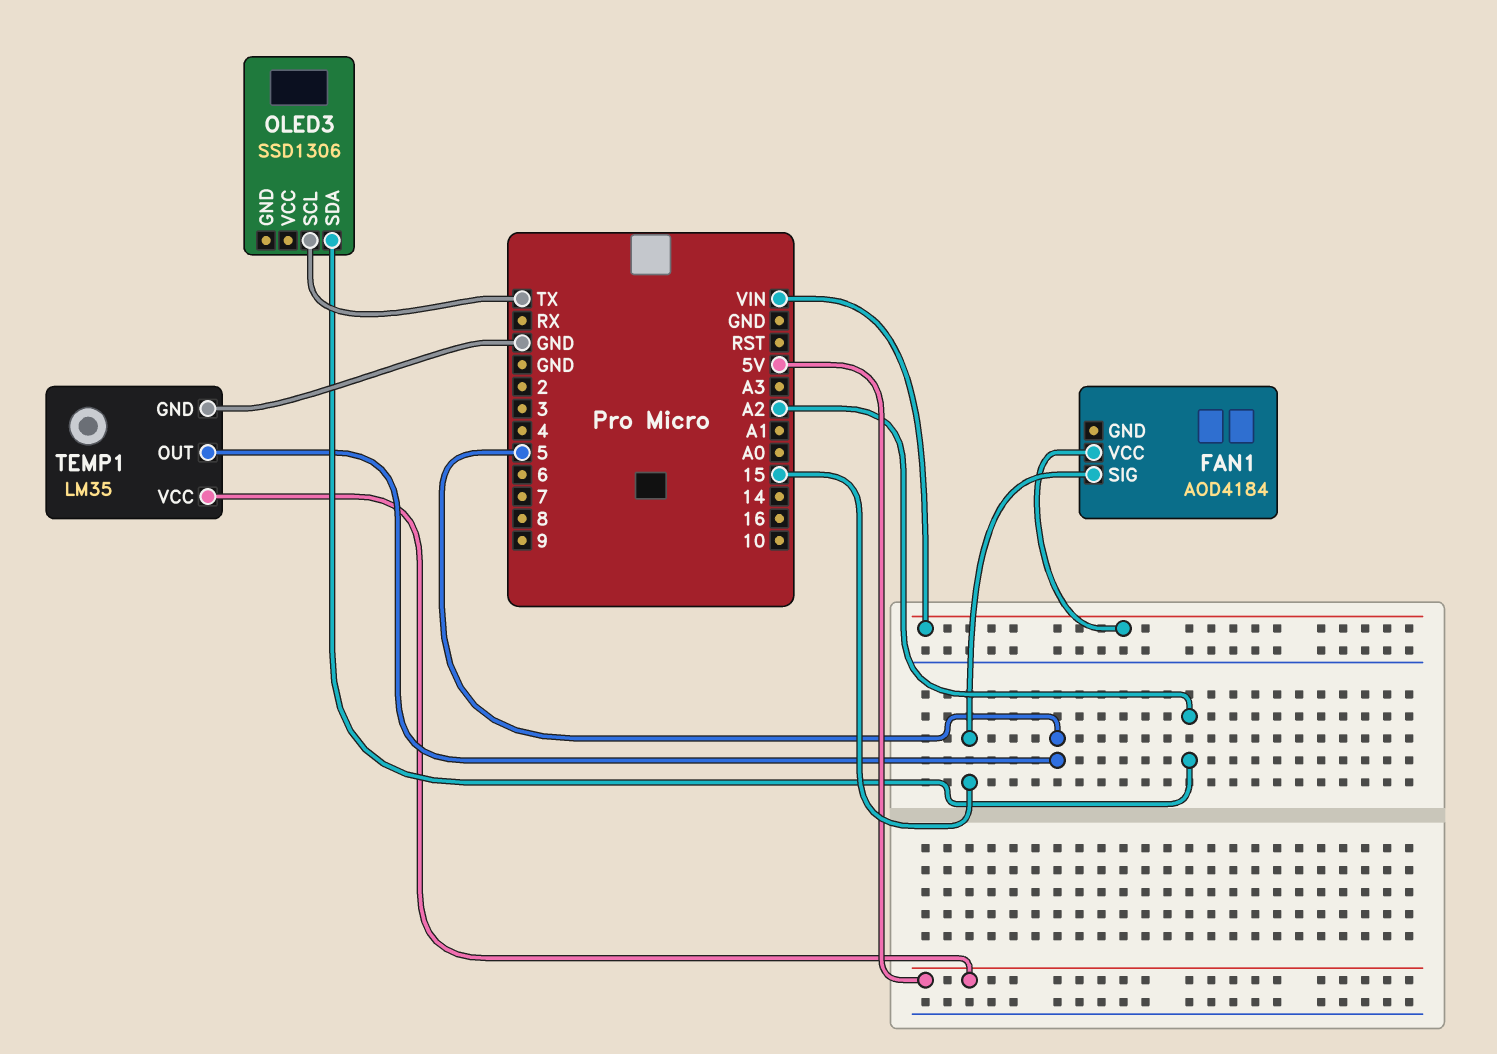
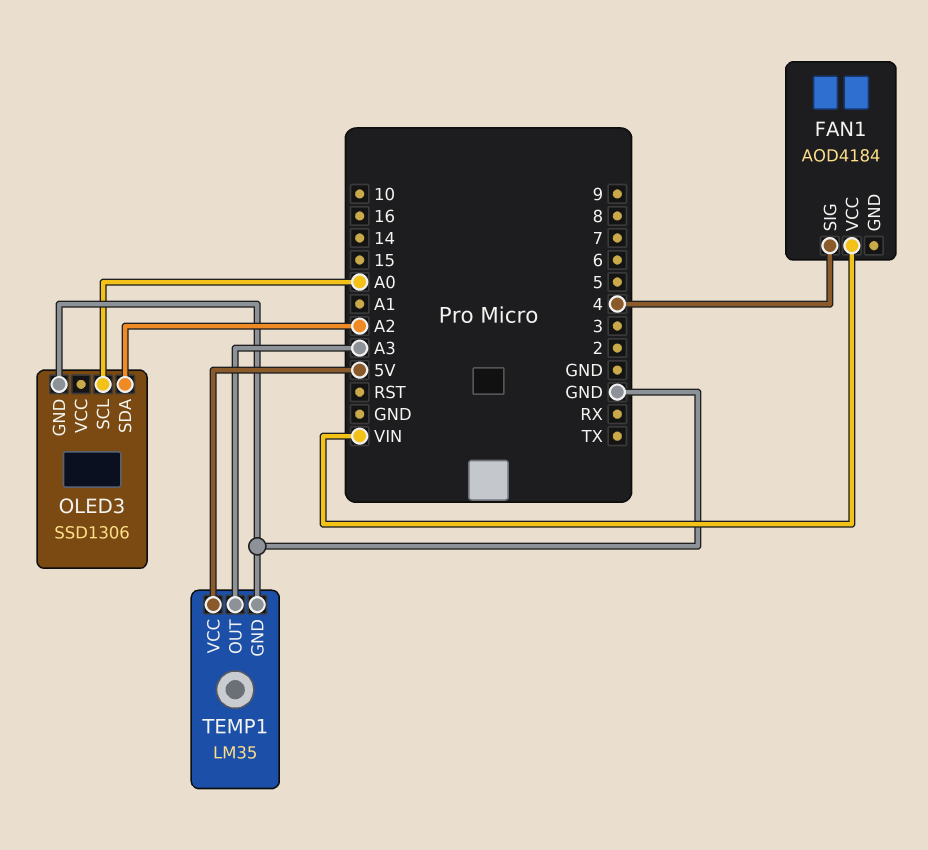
FAN1 pin SIG: 15 -> 4
OLED3 pin GND: none -> GND
OLED3 pin SCL: TX -> A0
TEMP1 pin OUT: 5 -> A3

